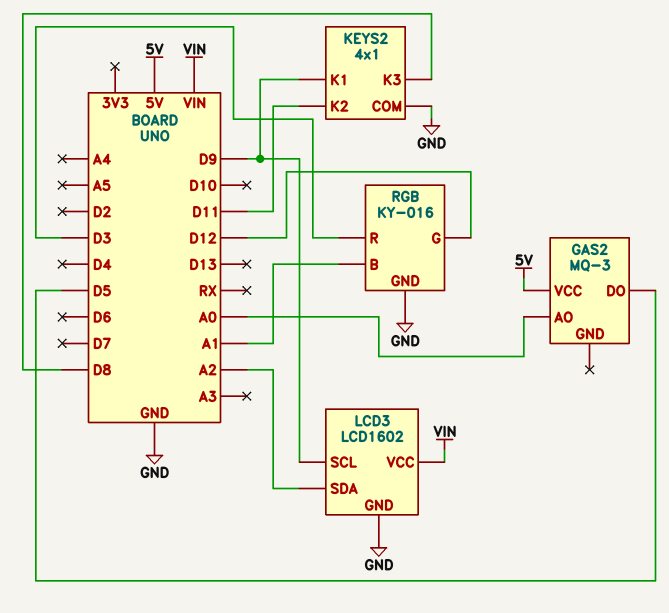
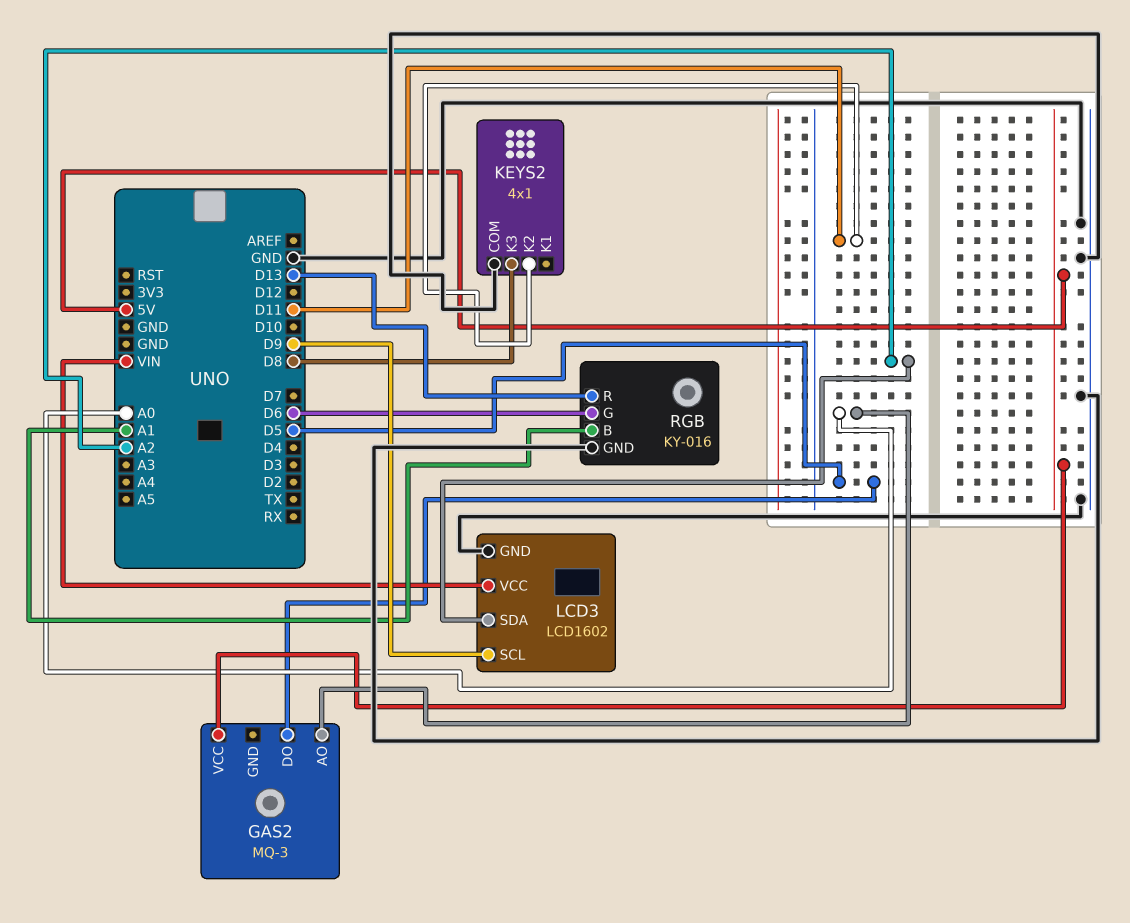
KEYS2 pin K1: D9 -> none
RGB pin G: D12 -> D6
RGB pin R: D3 -> D13

